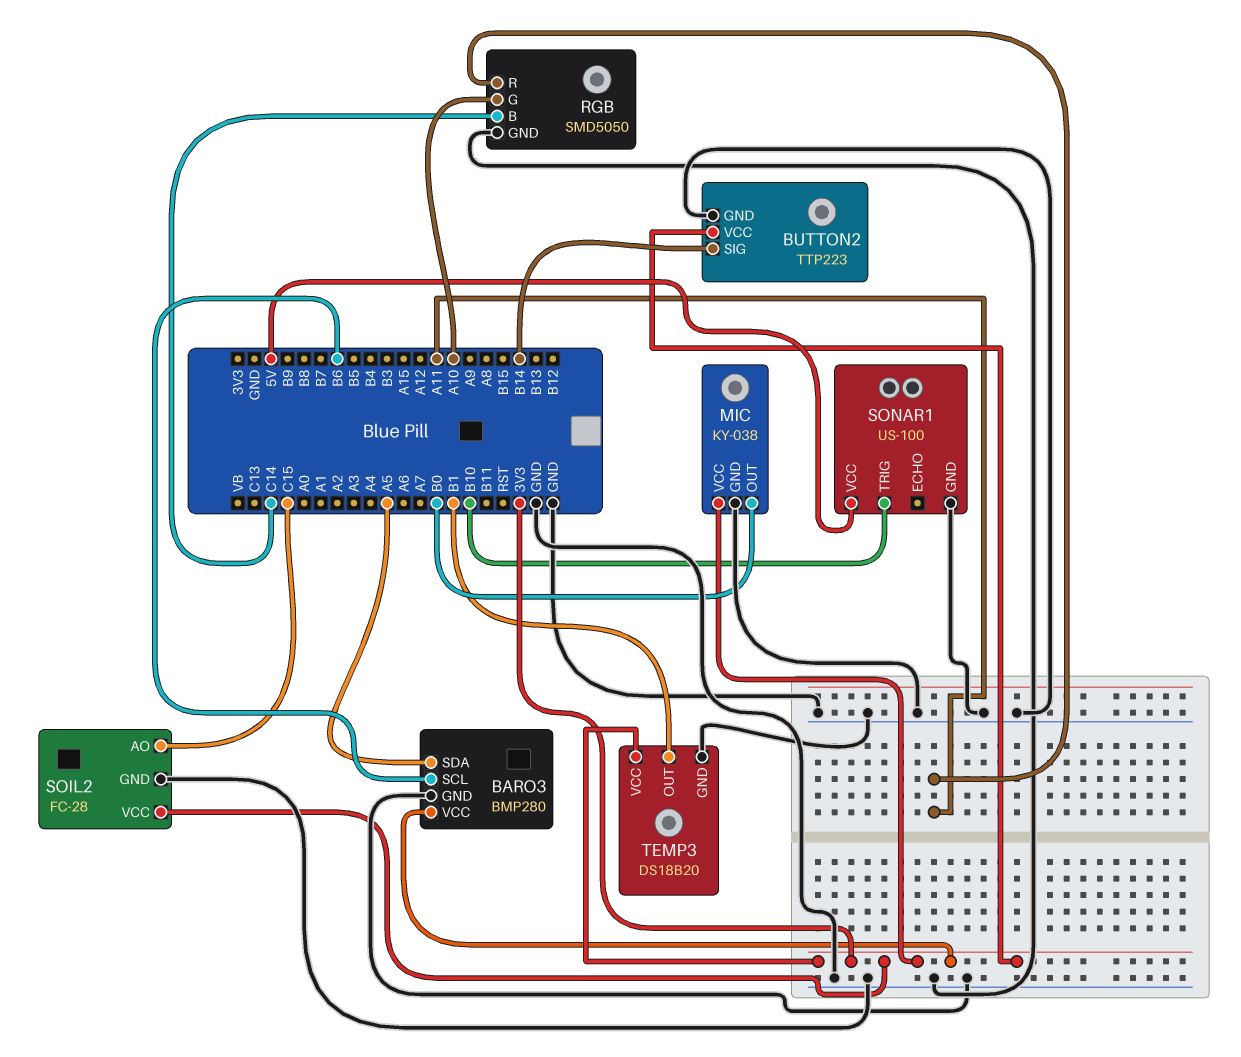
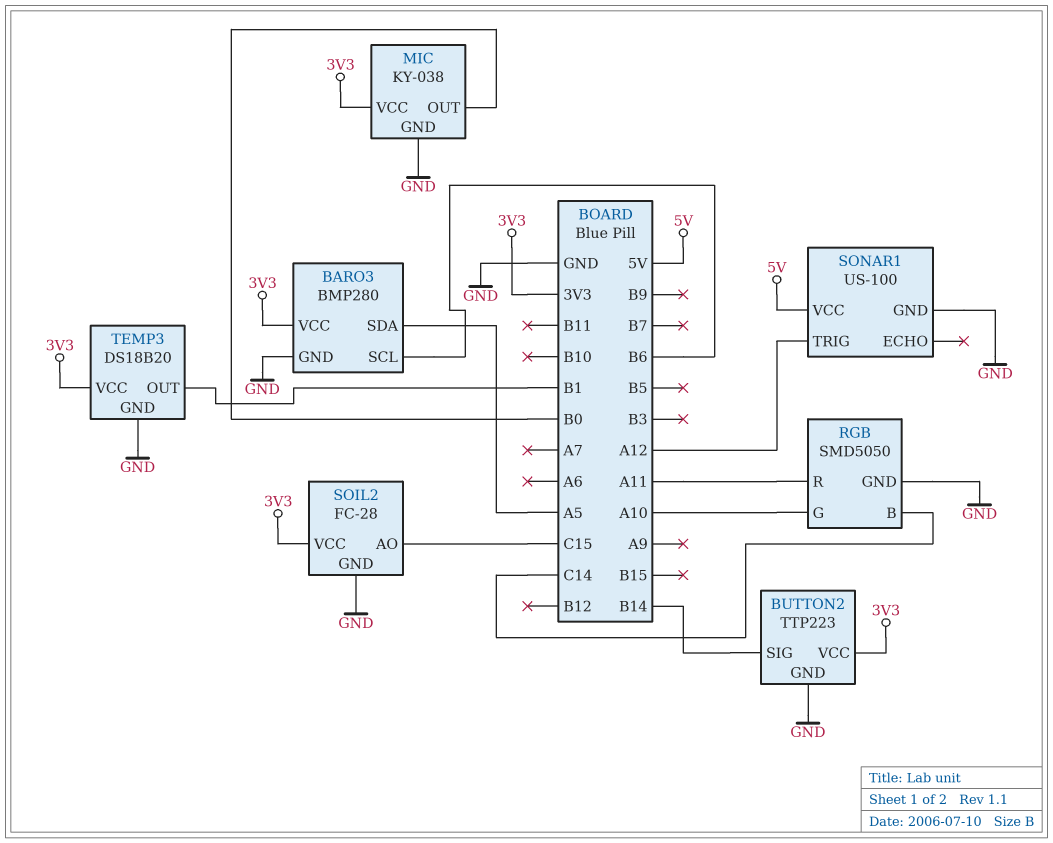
SONAR1 pin TRIG: B10 -> A12

